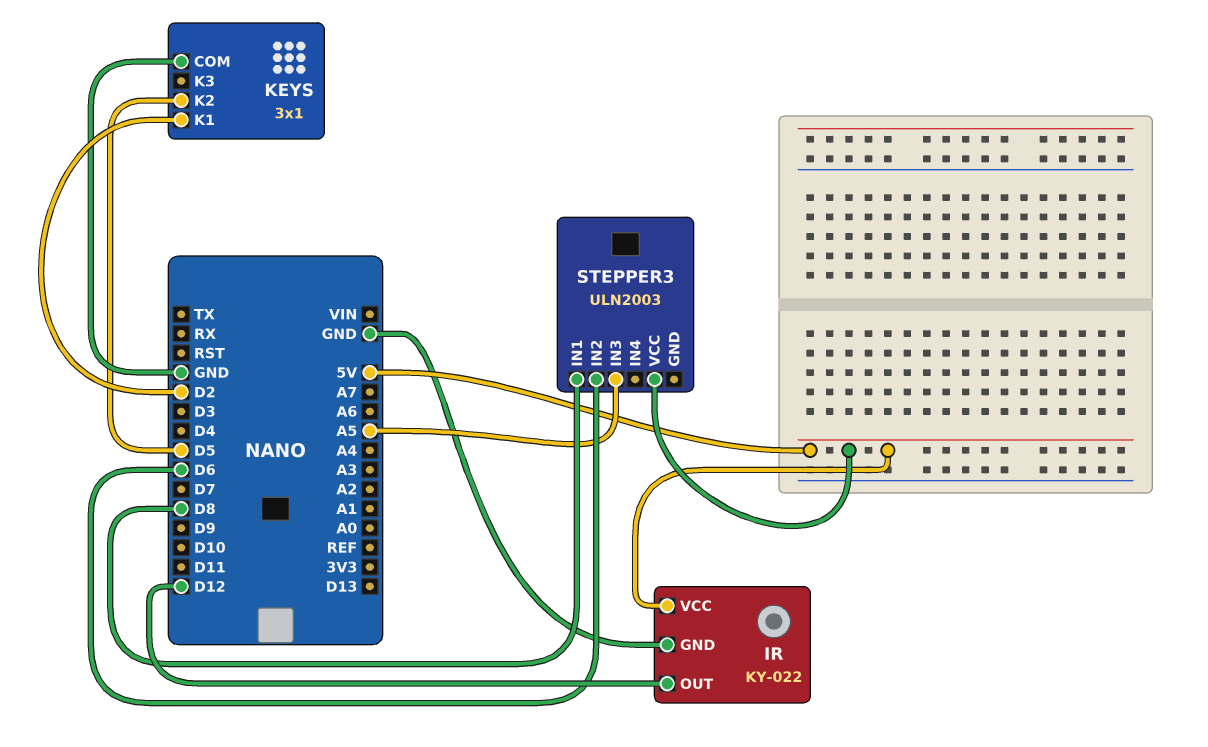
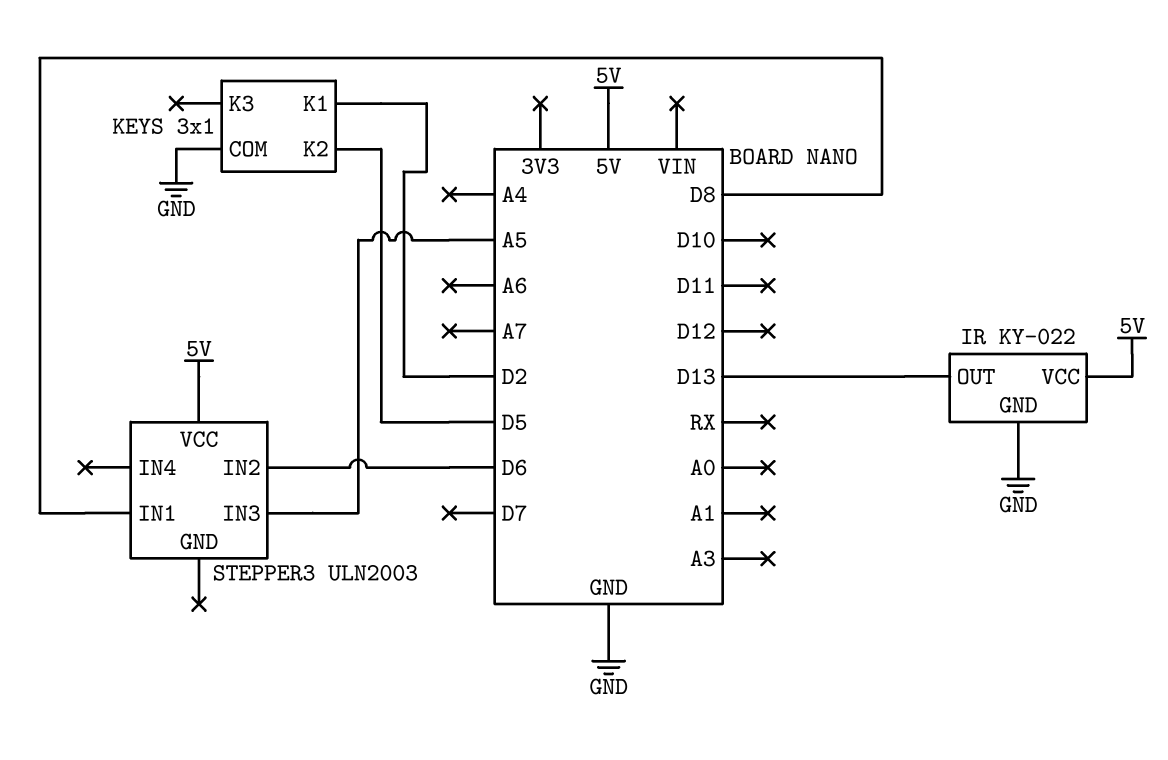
IR pin OUT: D12 -> D13

